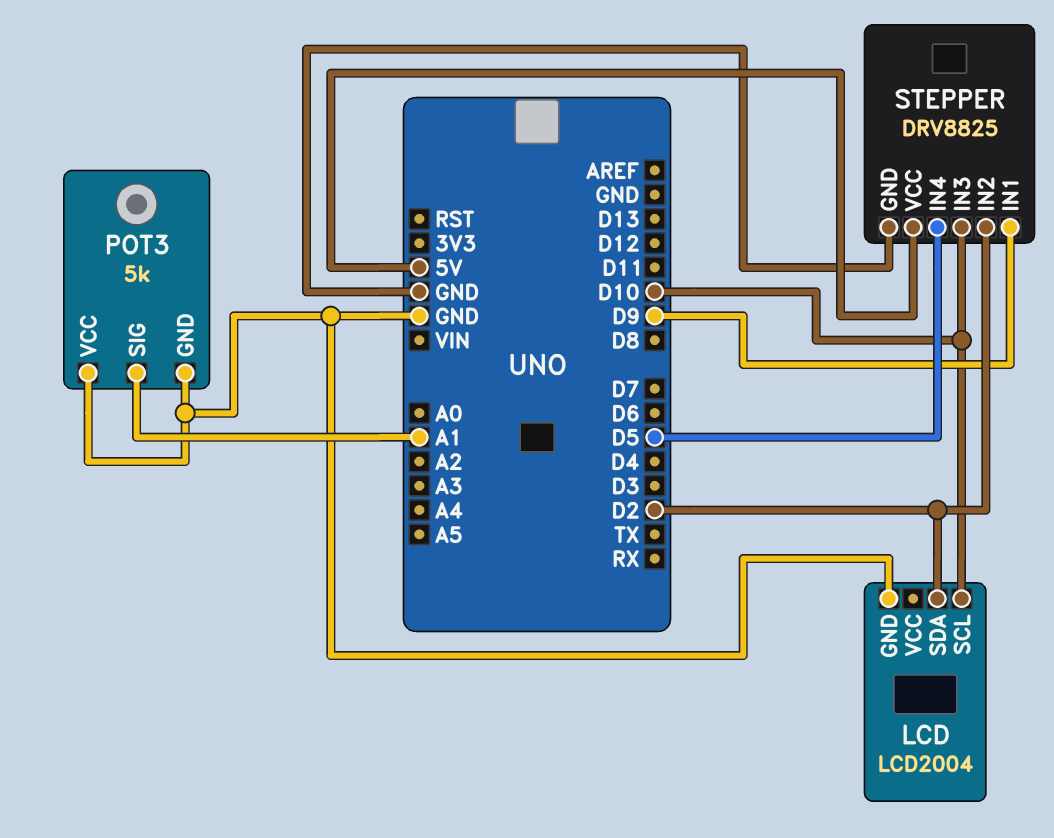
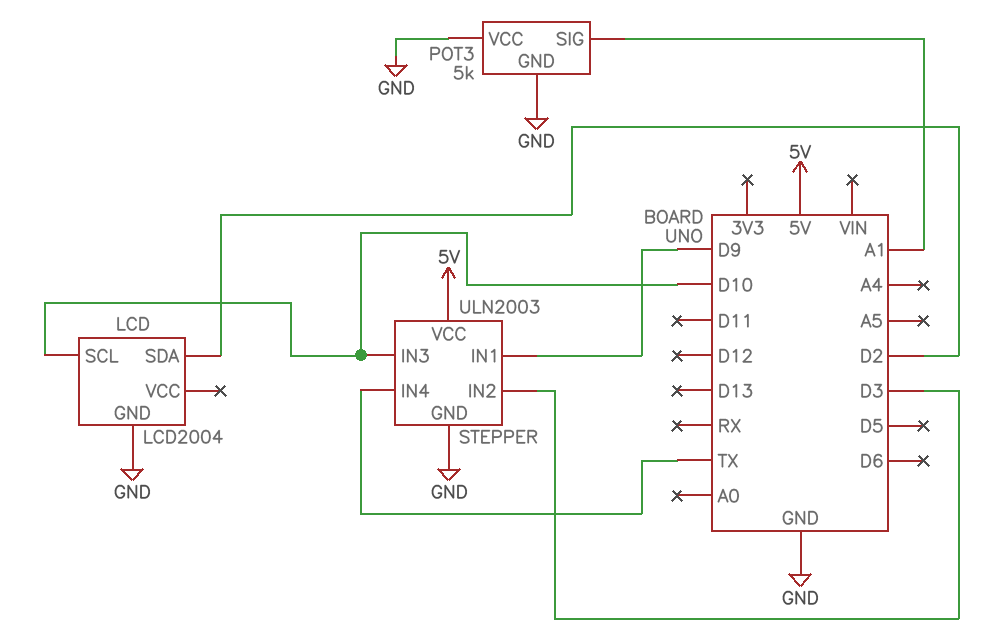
STEPPER: DRV8825 -> ULN2003
STEPPER pin IN2: D2 -> D3
STEPPER pin IN4: D5 -> TX

